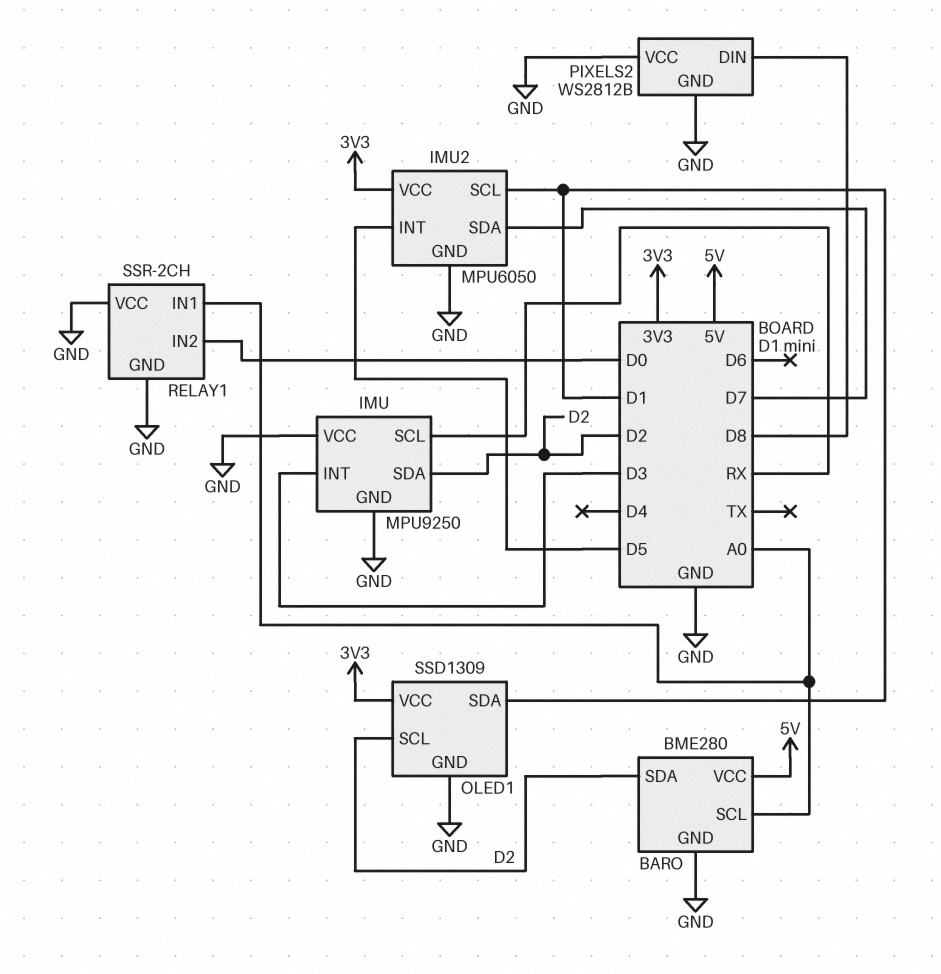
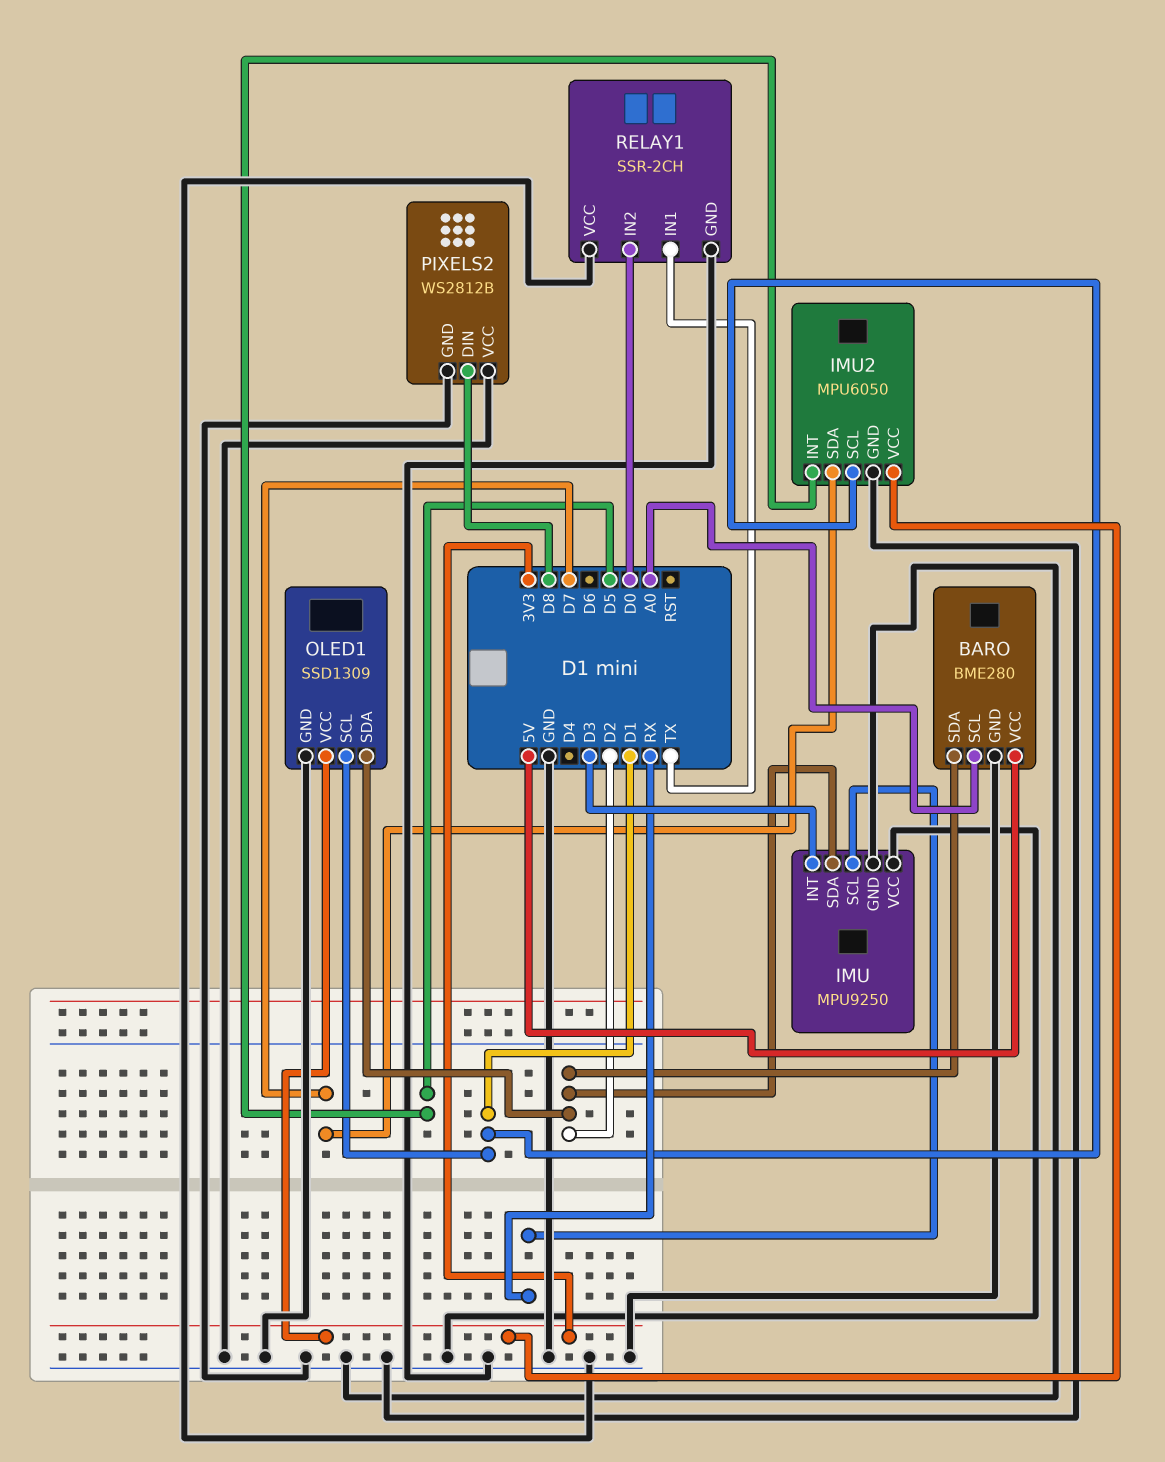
OLED1 pin SCL: D2 -> D1
OLED1 pin SDA: D1 -> D2
RELAY1 pin IN1: A0 -> TX

